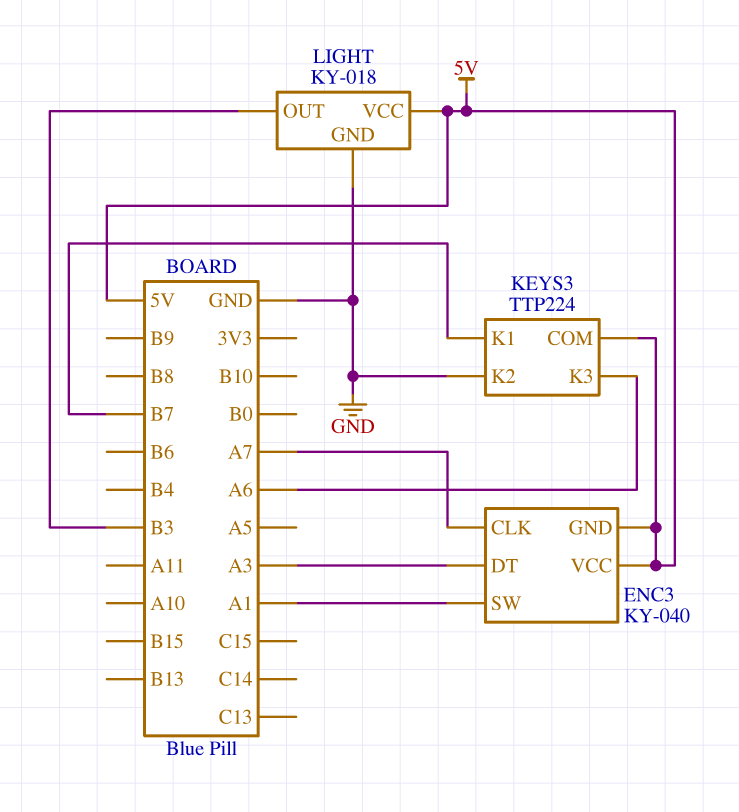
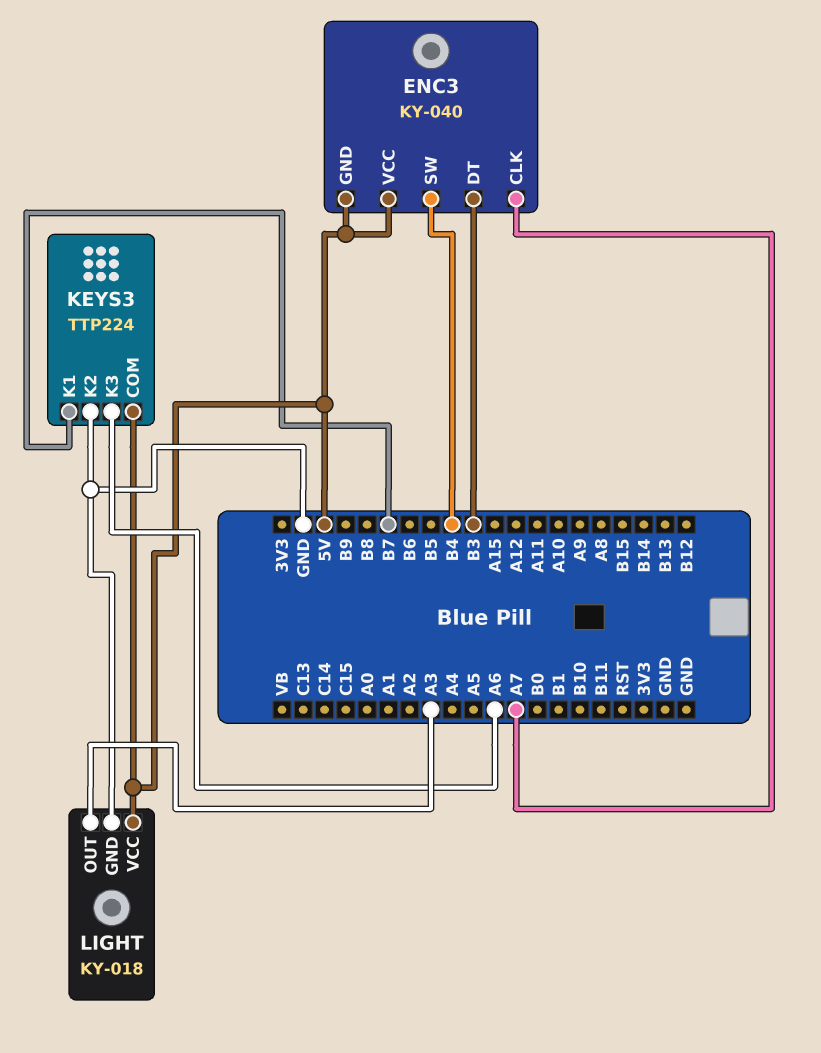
ENC3 pin DT: A3 -> B3
ENC3 pin SW: A1 -> B4
LIGHT pin OUT: B3 -> A3

